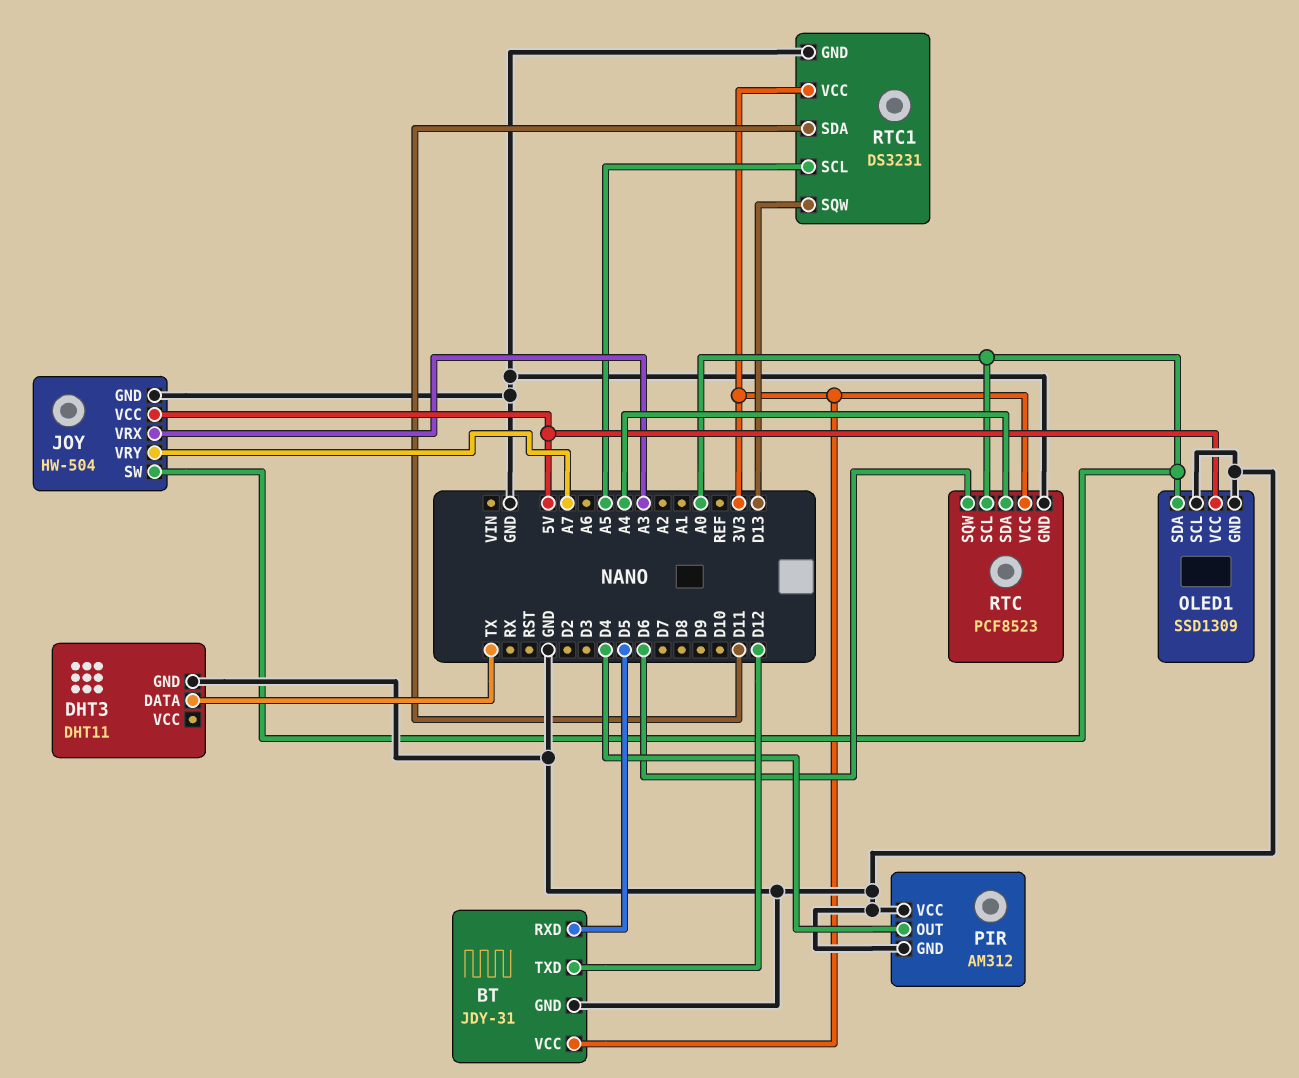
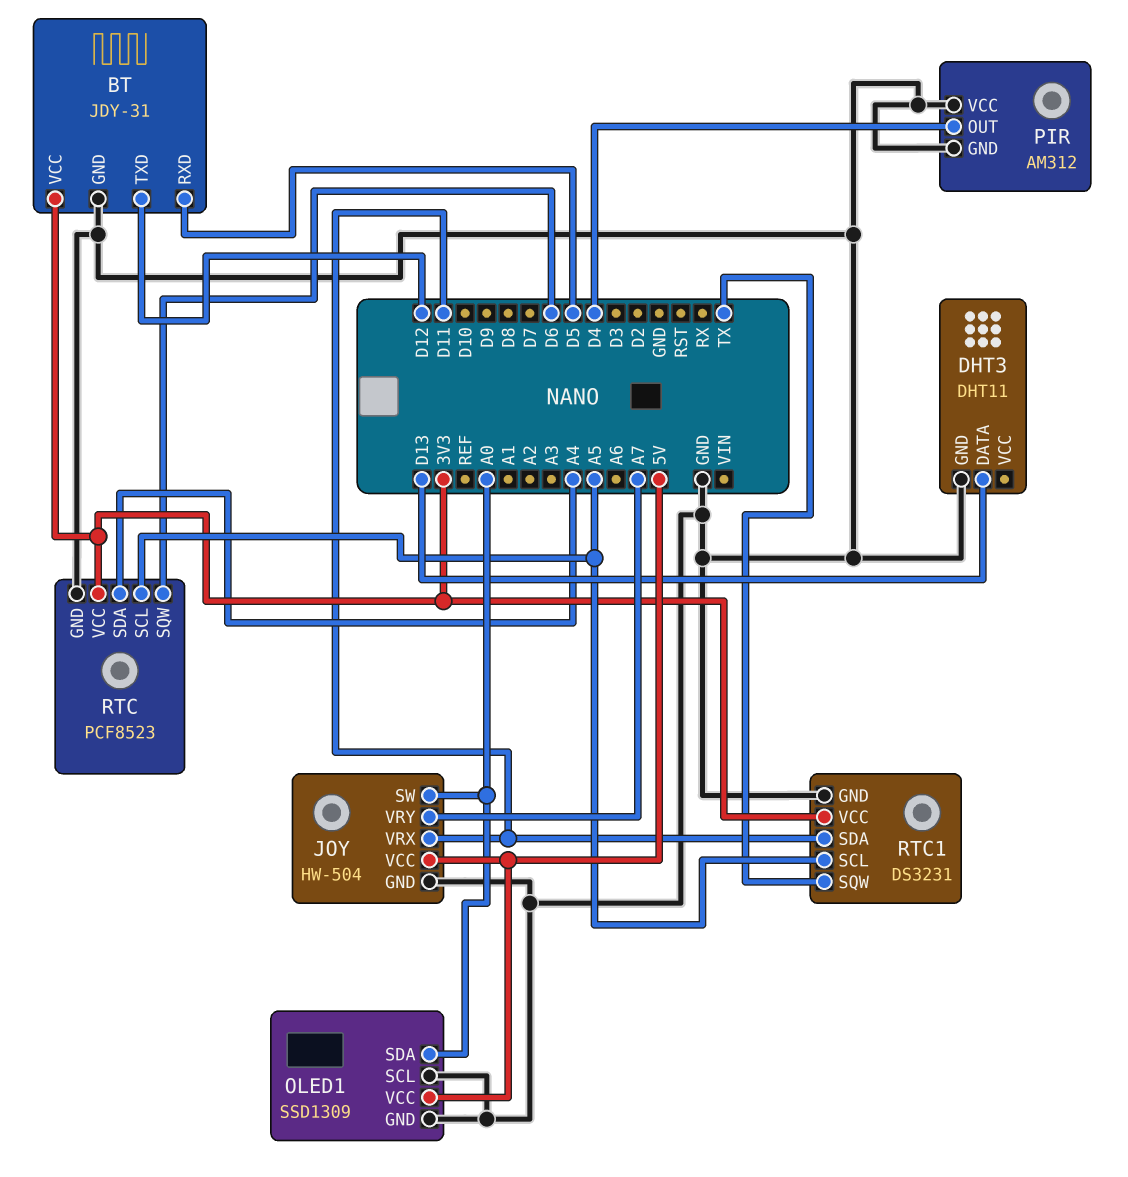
DHT3 pin DATA: TX -> D13
JOY pin VRX: A3 -> D11
RTC pin SCL: A0 -> A5
RTC1 pin SQW: D13 -> TX

